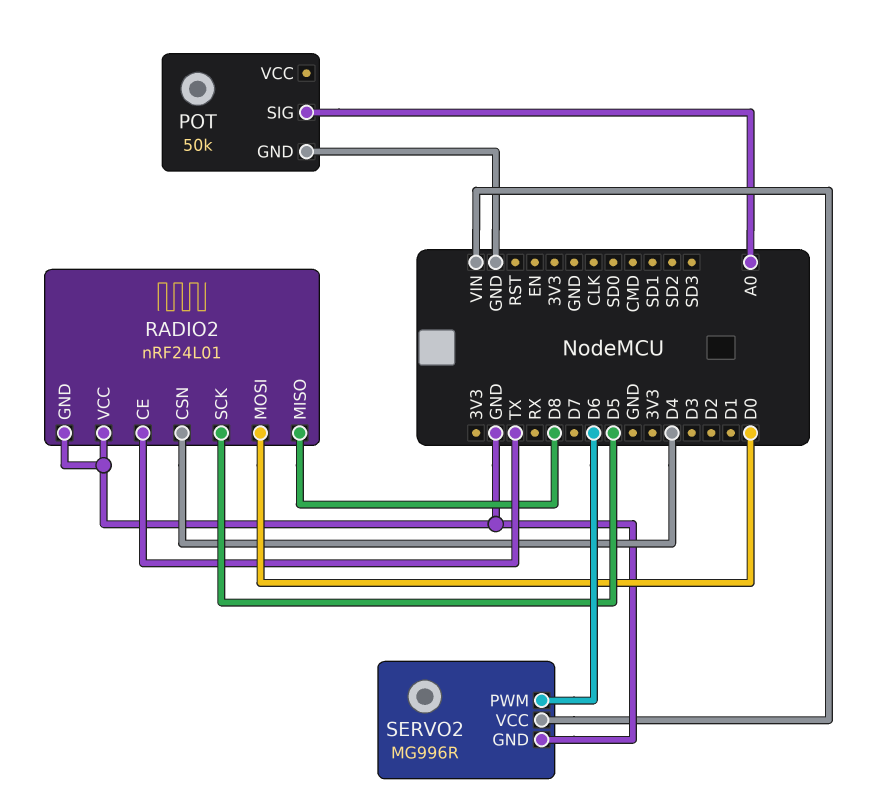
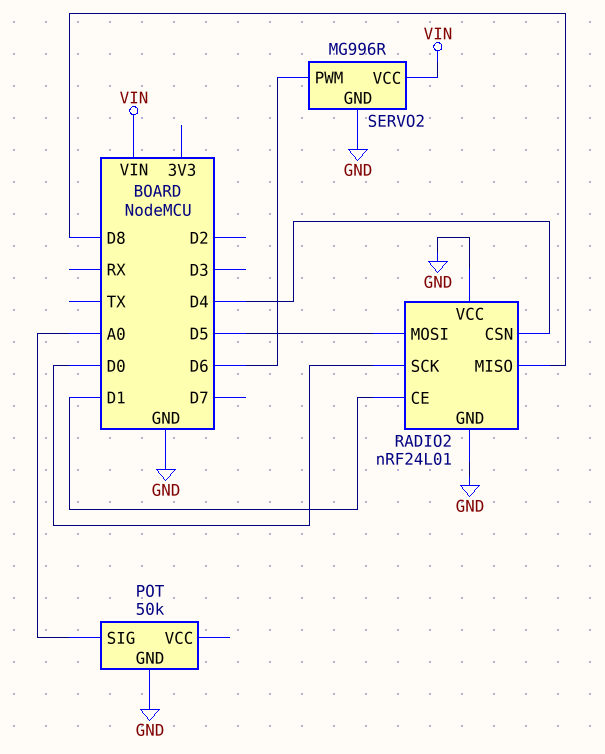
RADIO2 pin CE: TX -> D1
RADIO2 pin MOSI: D0 -> D5
RADIO2 pin SCK: D5 -> D0

